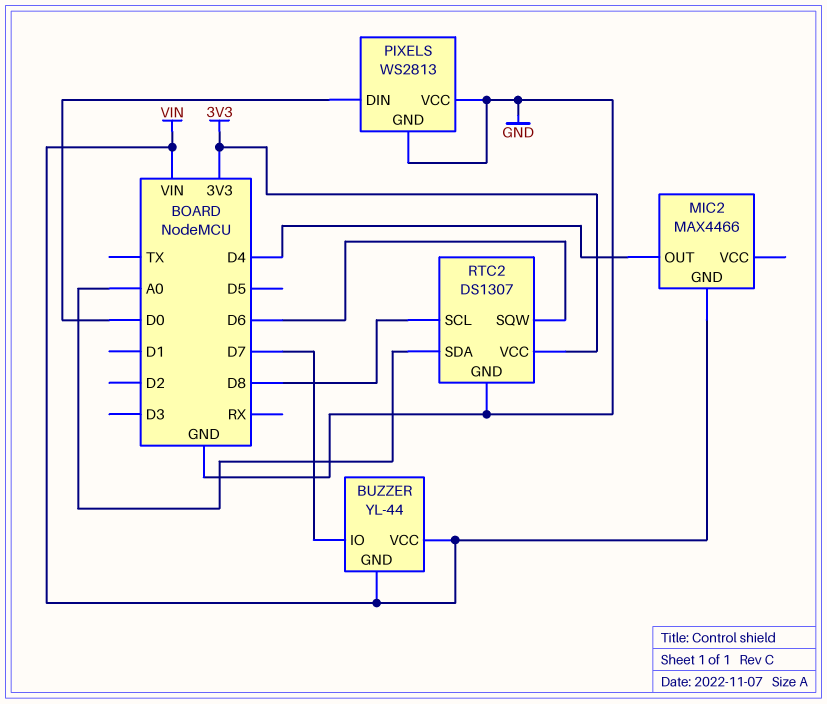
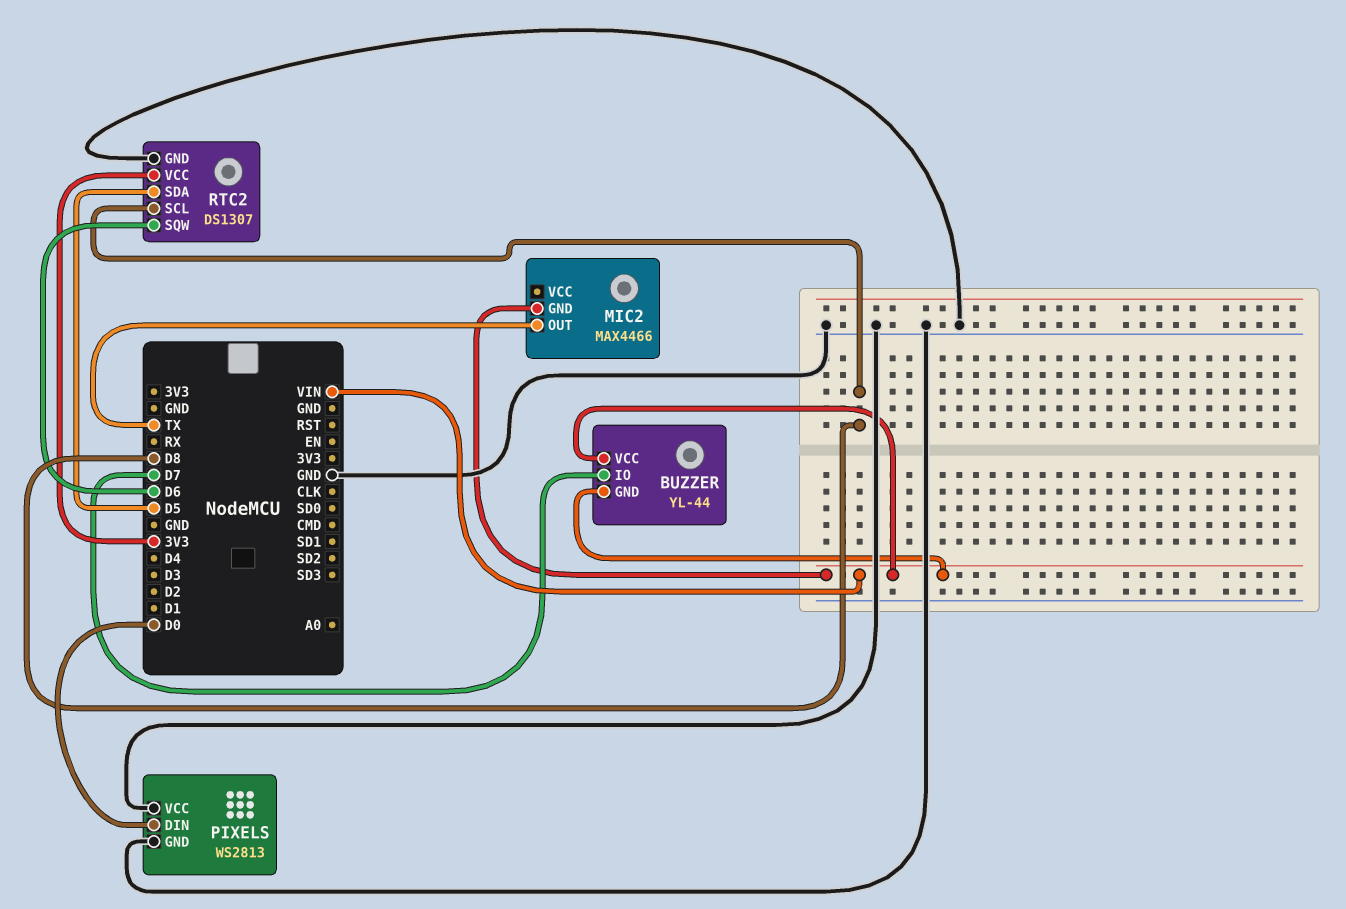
MIC2 pin OUT: D4 -> TX
RTC2 pin SDA: A0 -> D5

